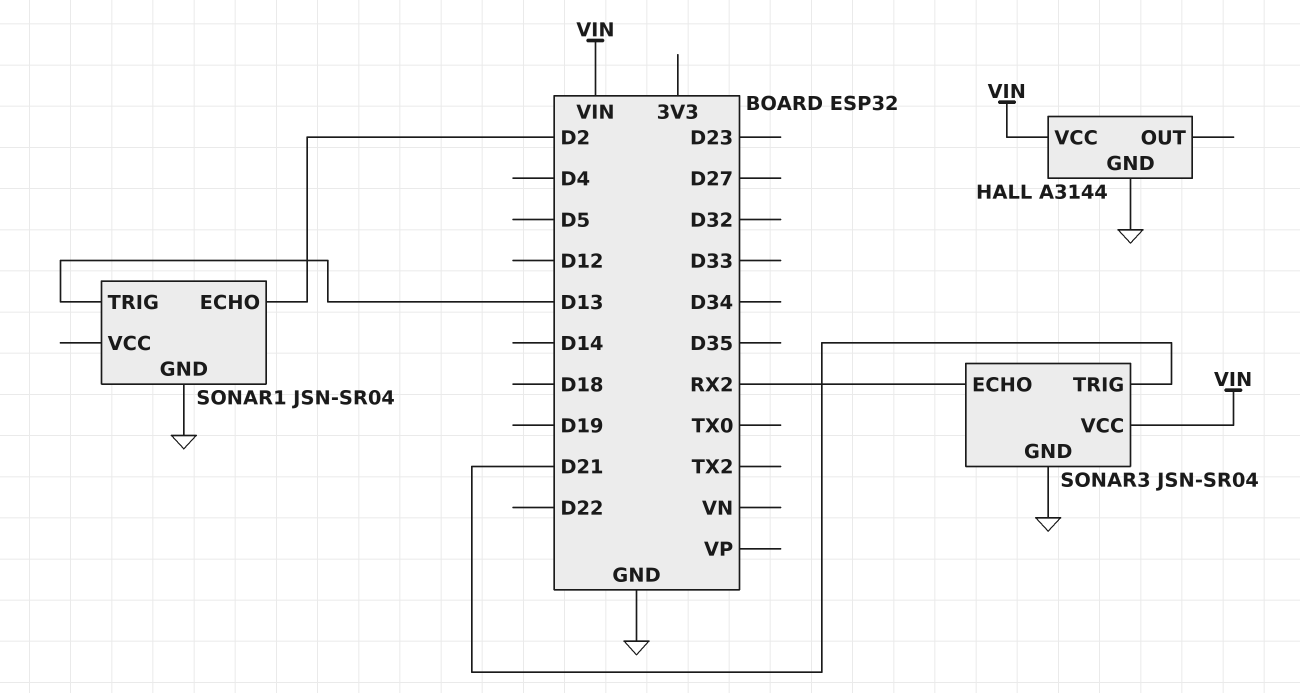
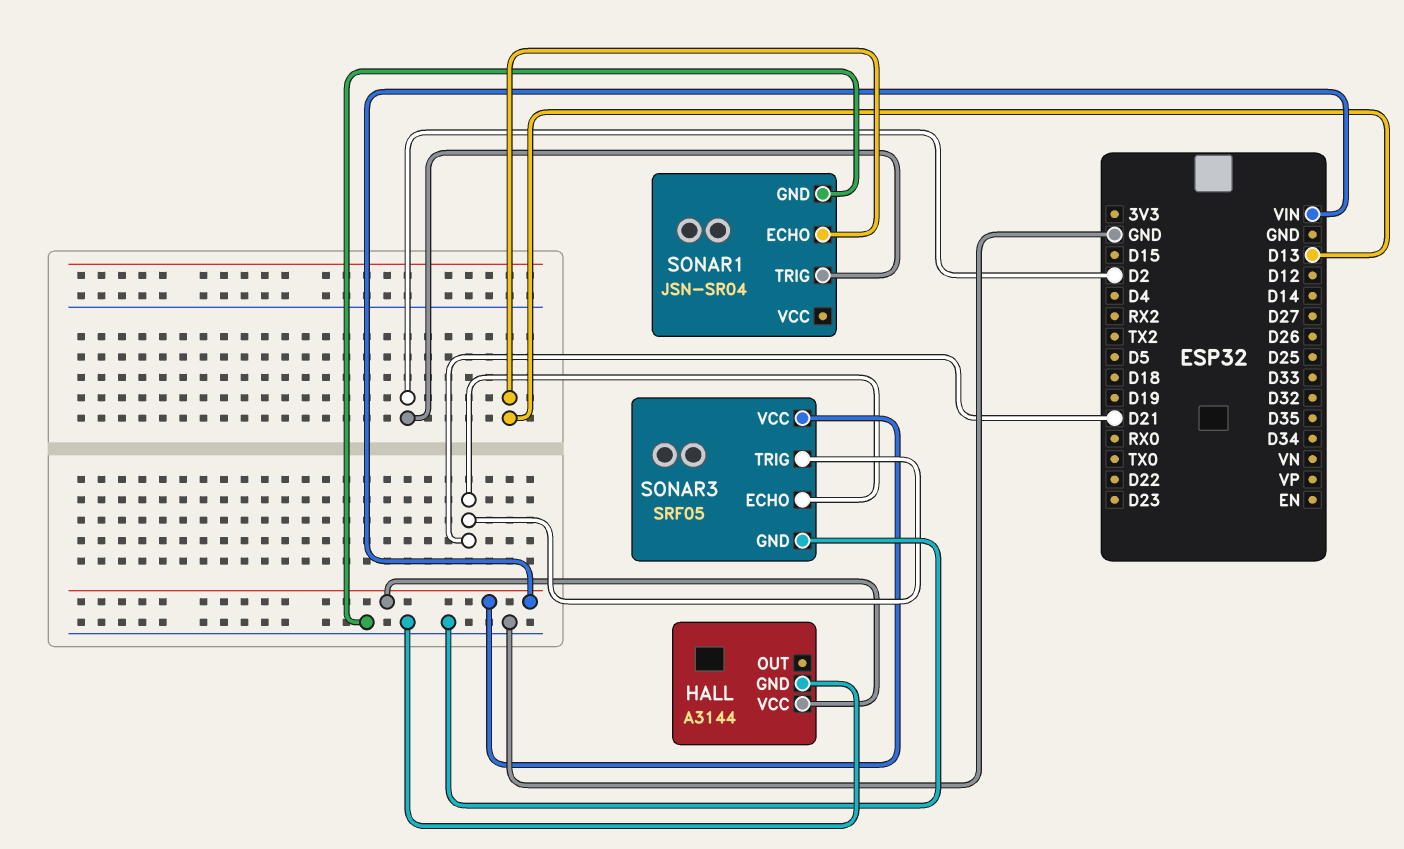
SONAR1 pin ECHO: D2 -> D13
SONAR1 pin TRIG: D13 -> D2
SONAR3: JSN-SR04 -> SRF05
SONAR3 pin ECHO: RX2 -> D21

